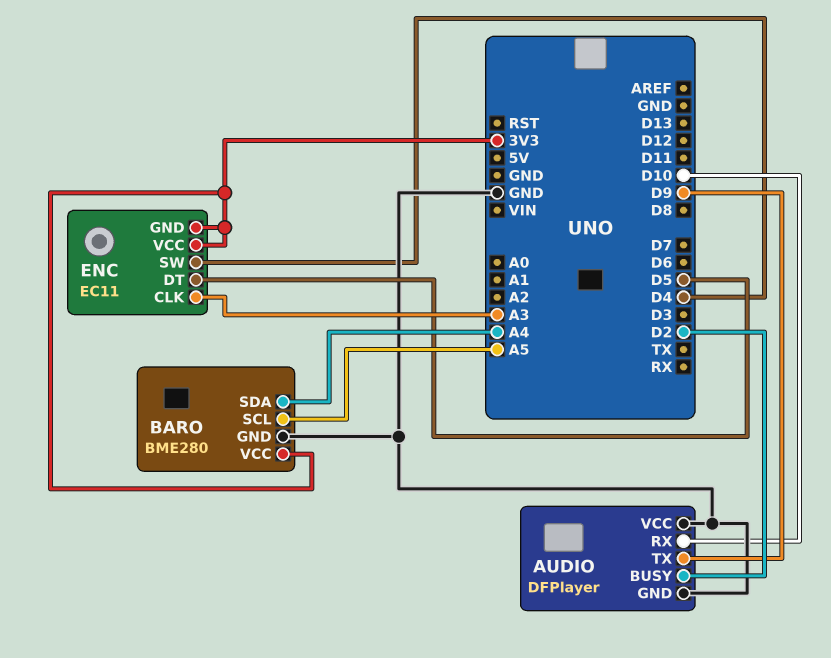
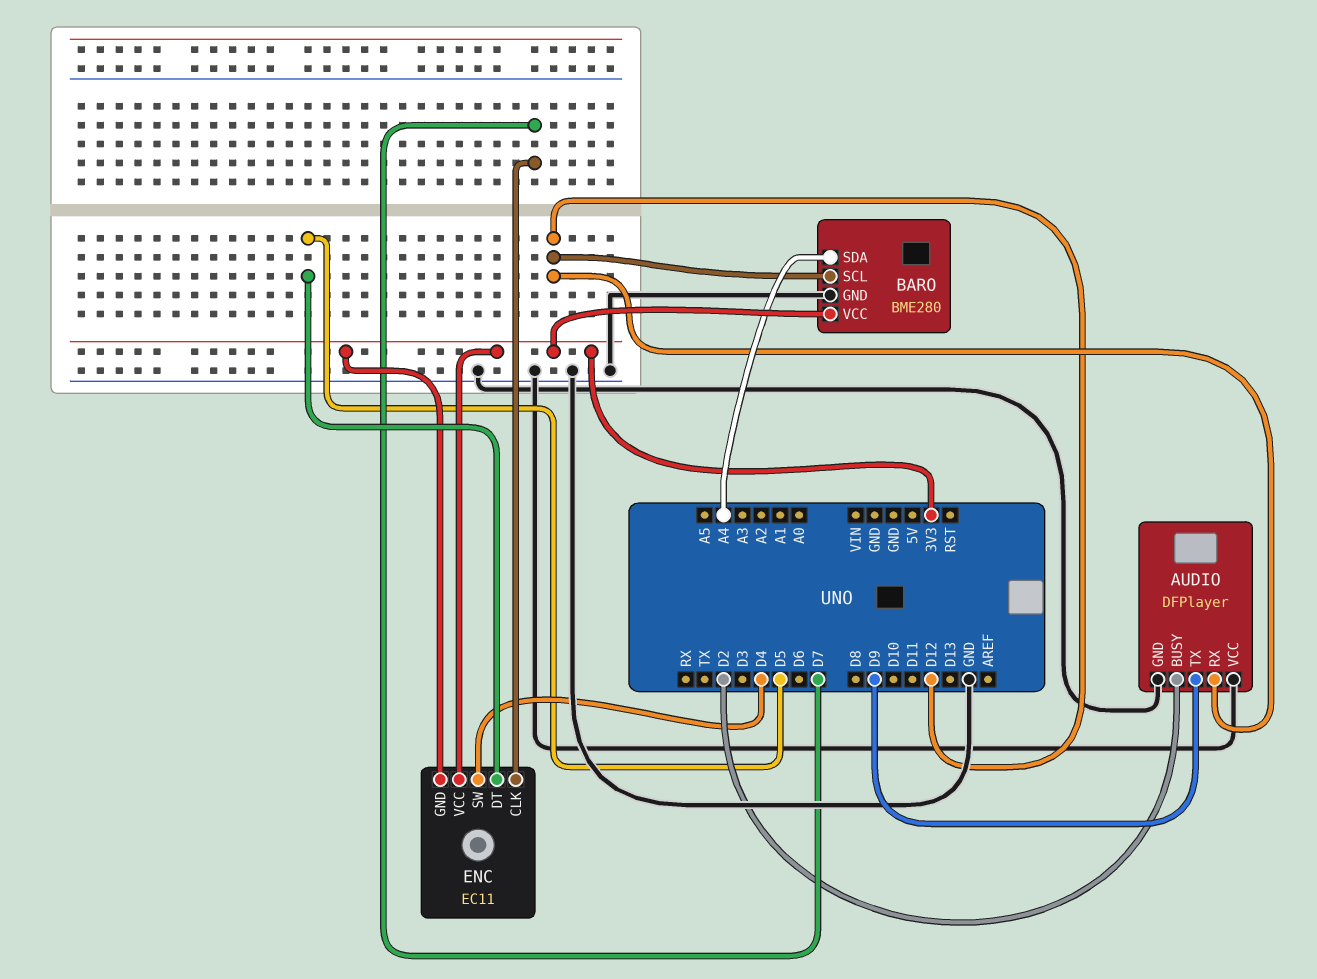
AUDIO pin RX: D10 -> D12
BARO pin SCL: A5 -> D12
ENC pin CLK: A3 -> D7

